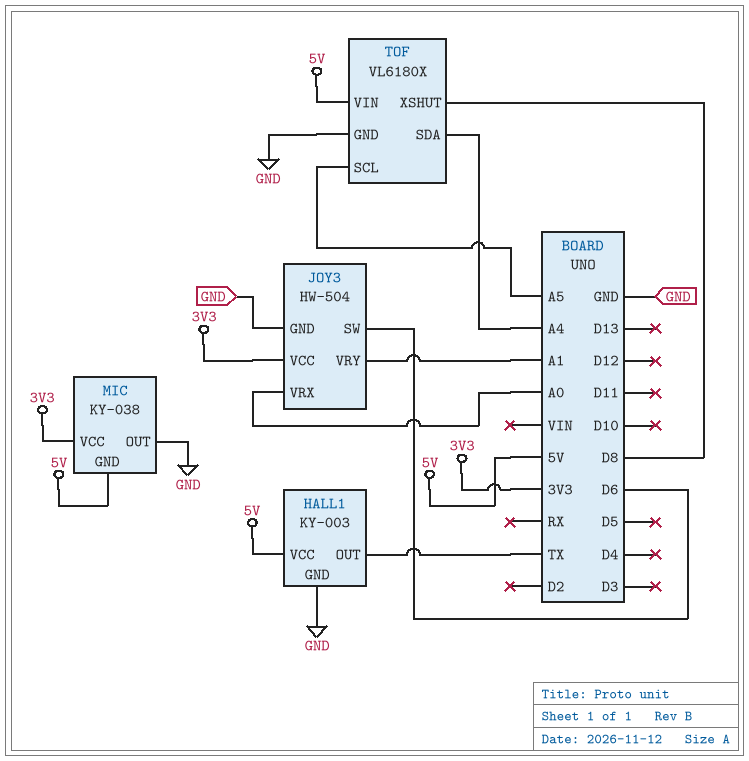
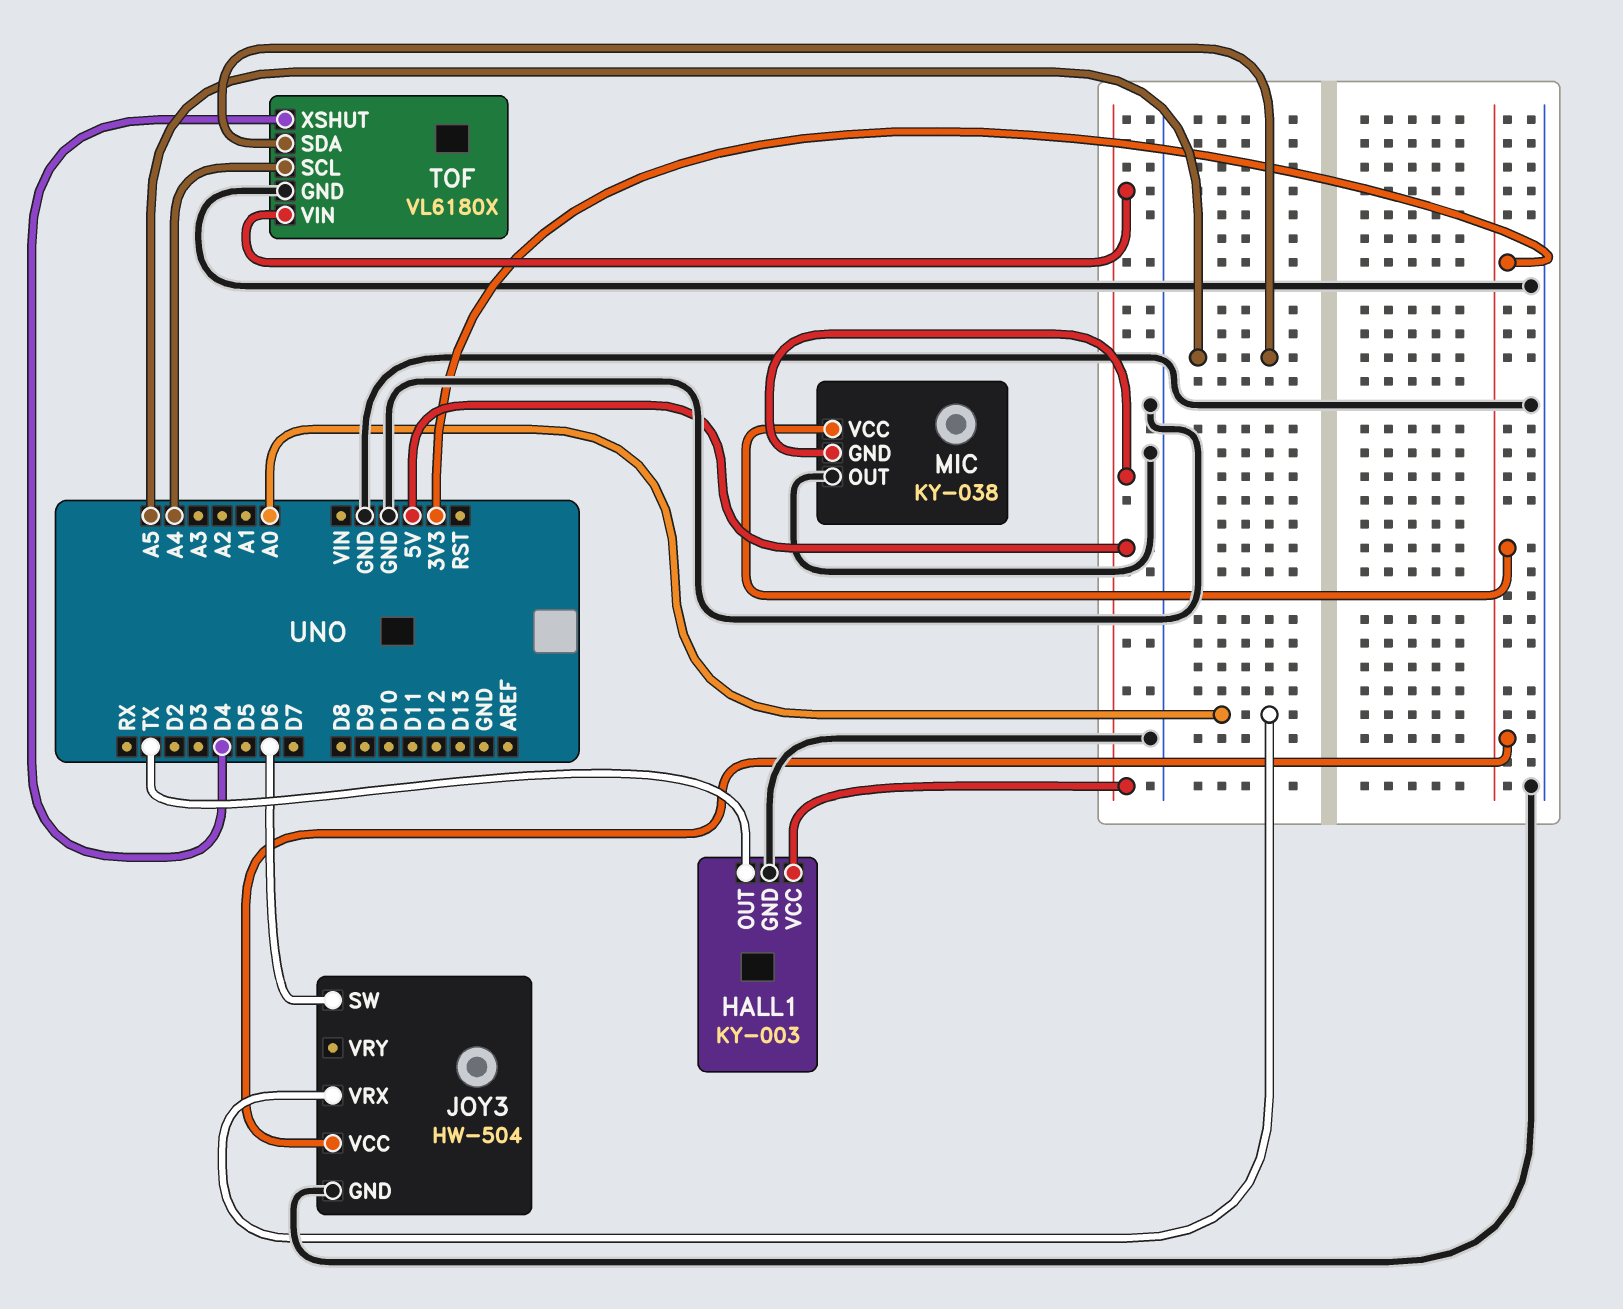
JOY3 pin VRY: A1 -> none
TOF pin SCL: A5 -> A4
TOF pin SDA: A4 -> A5
TOF pin XSHUT: D8 -> D4

